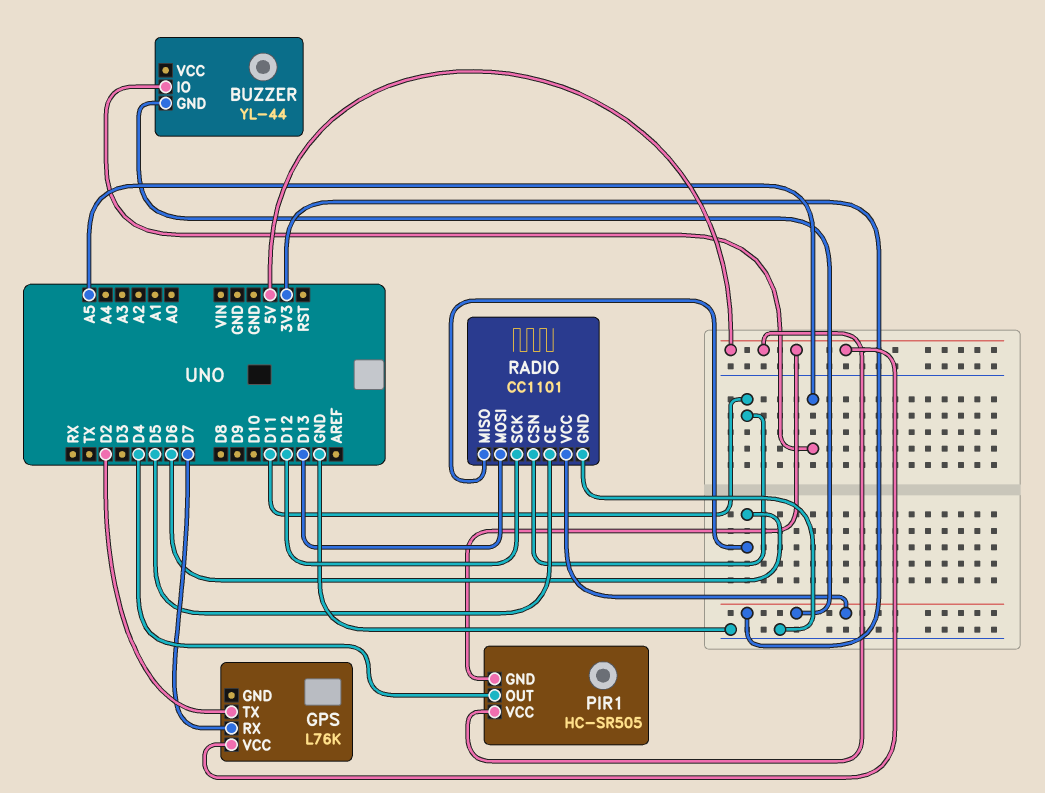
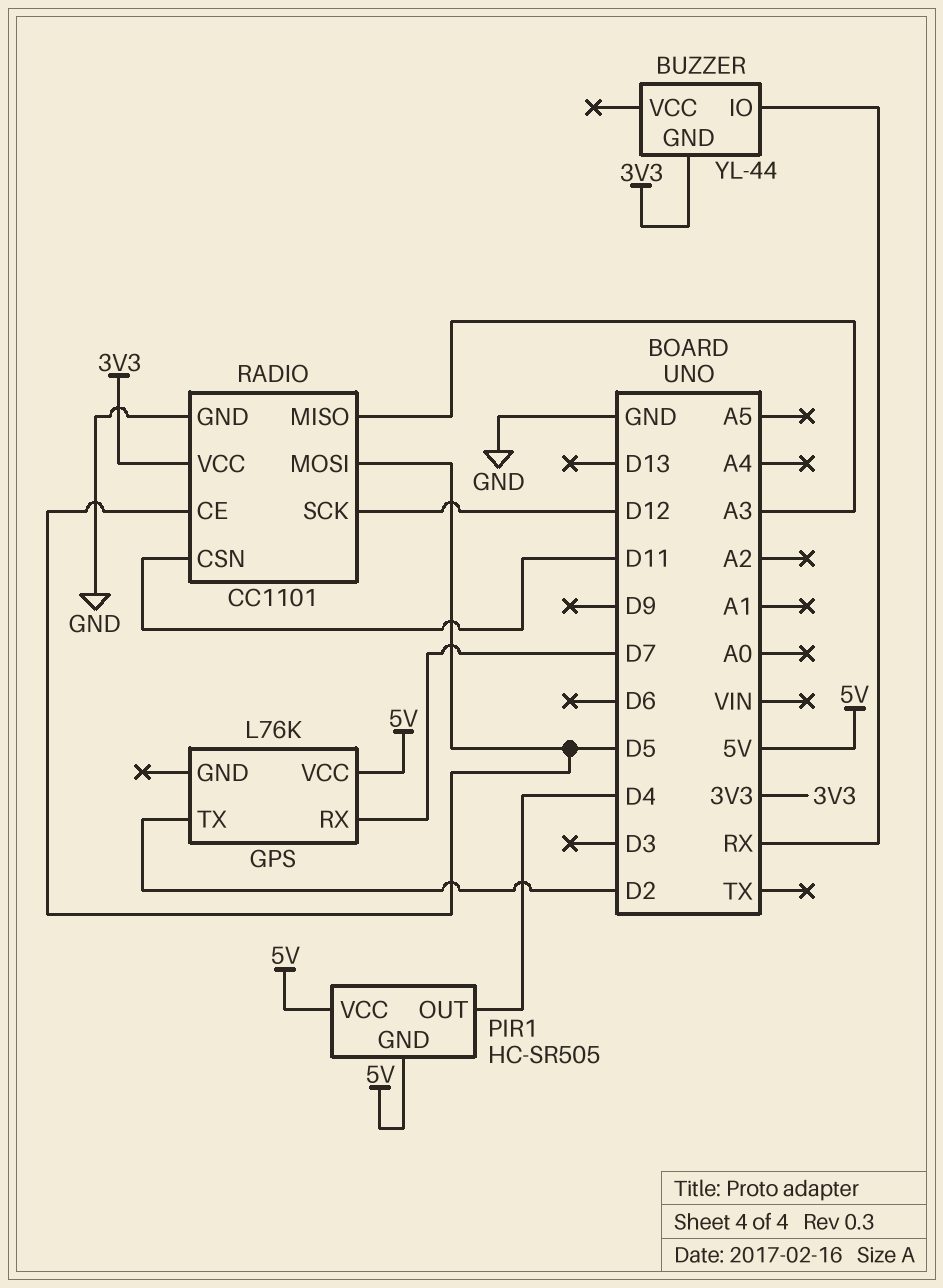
BUZZER pin IO: A5 -> RX
RADIO pin MISO: D6 -> A3
RADIO pin MOSI: D13 -> D5

